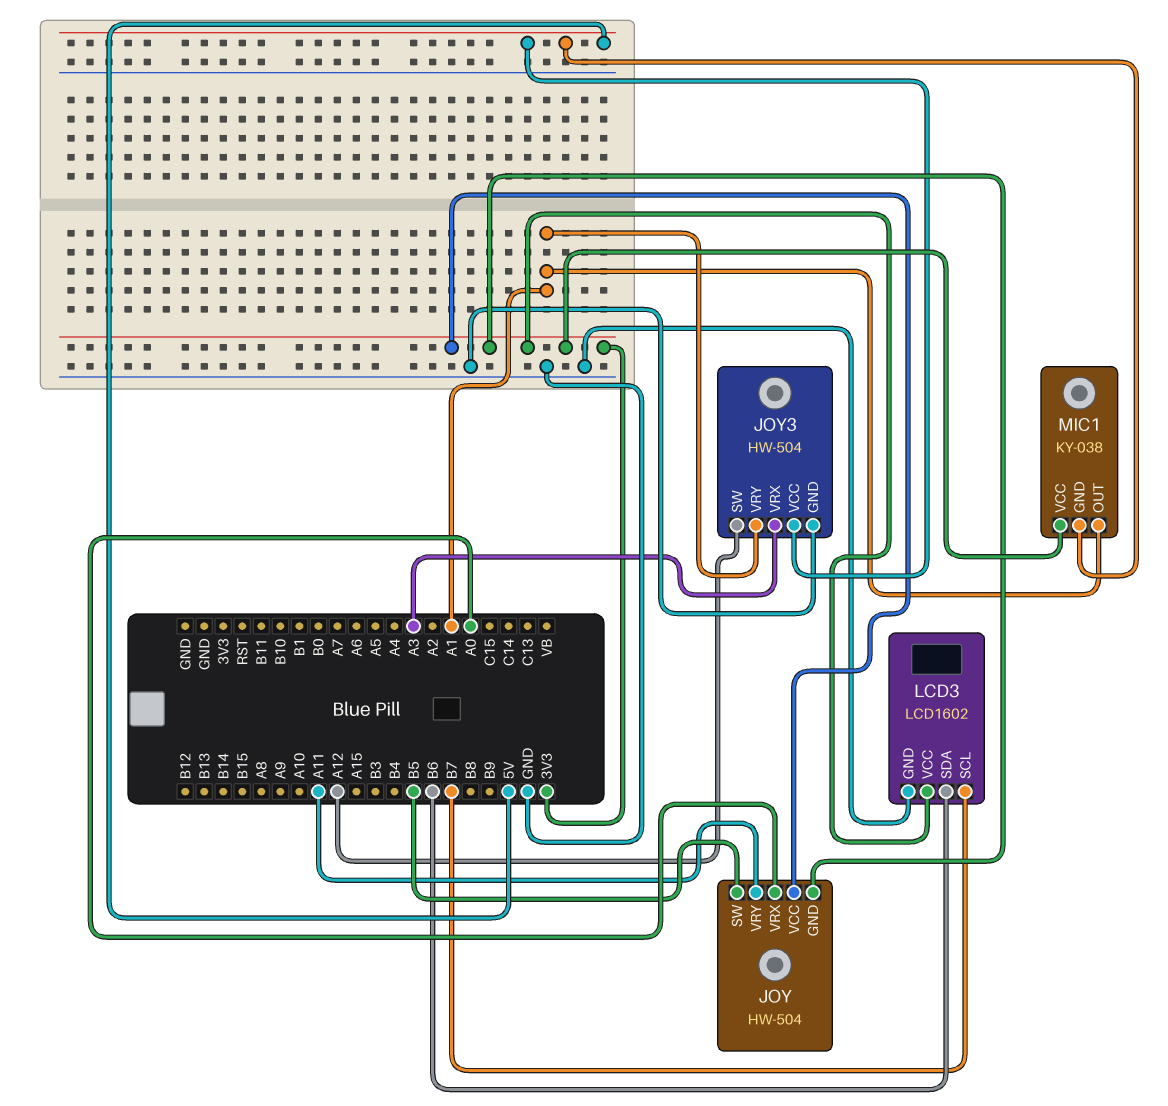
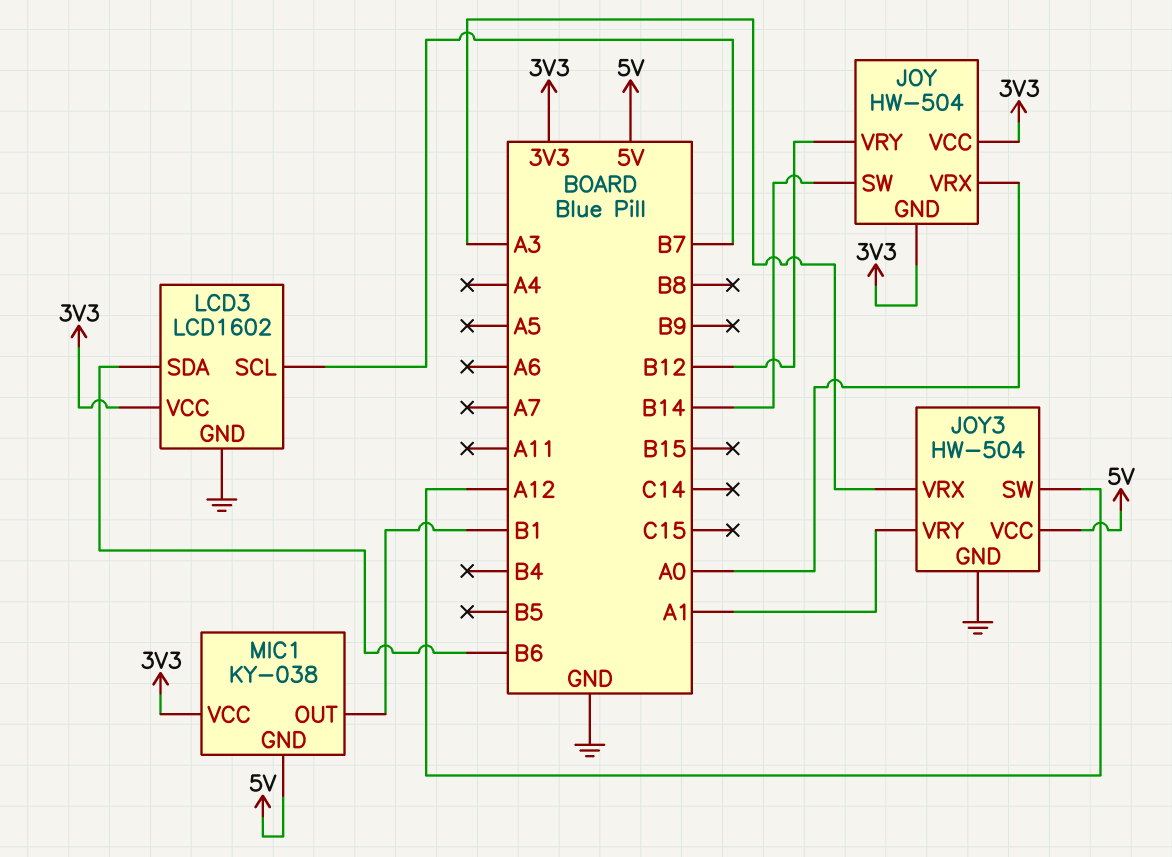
JOY pin SW: B5 -> B14
JOY pin VRY: A11 -> B12
MIC1 pin OUT: A1 -> B1

